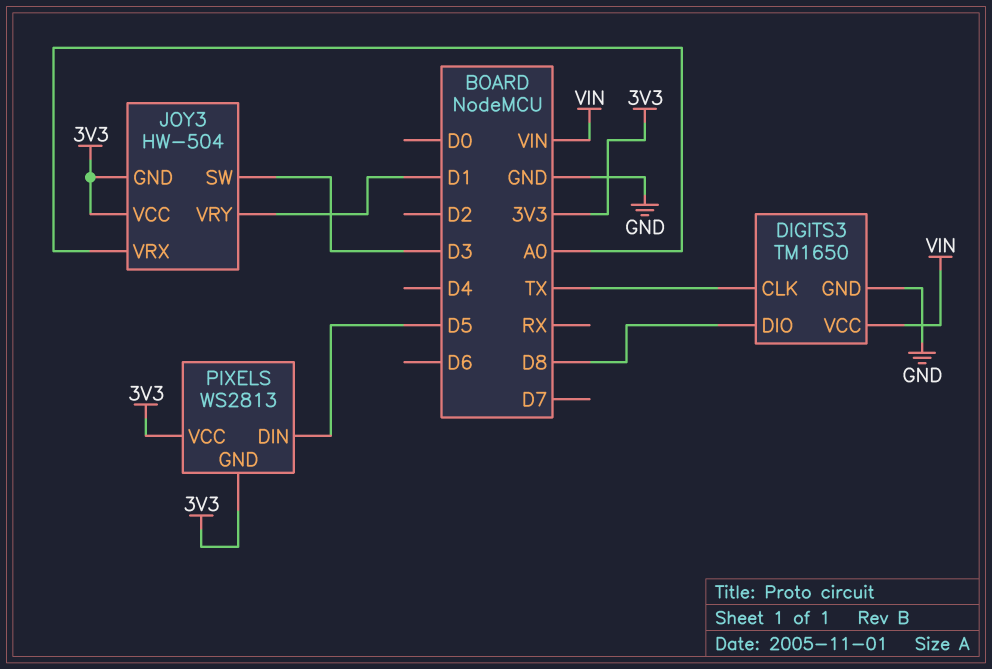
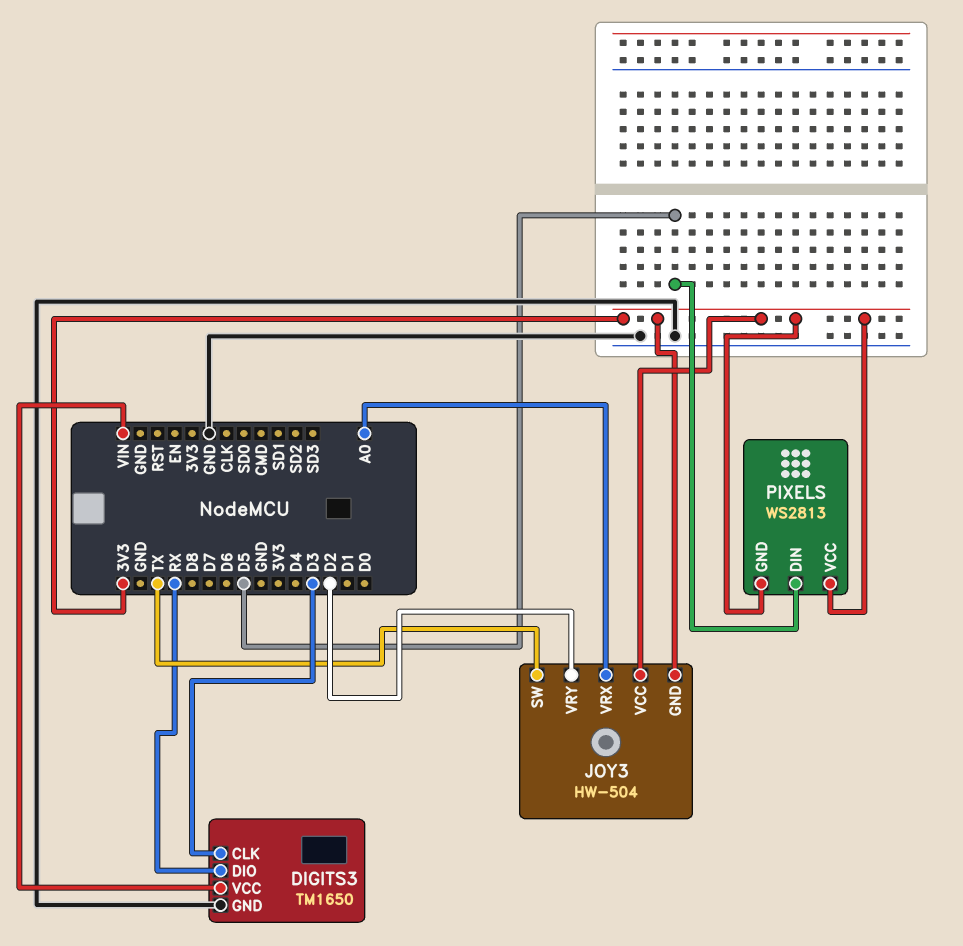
DIGITS3 pin CLK: TX -> D3
DIGITS3 pin DIO: D8 -> RX
JOY3 pin SW: D3 -> TX
JOY3 pin VRY: D1 -> D2

